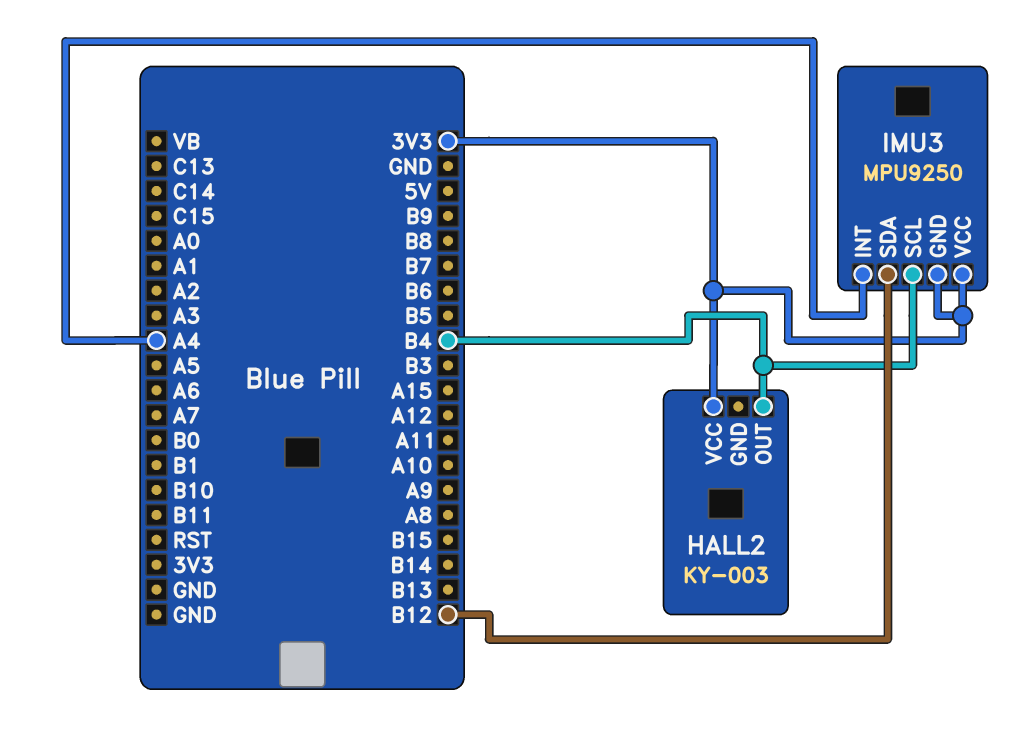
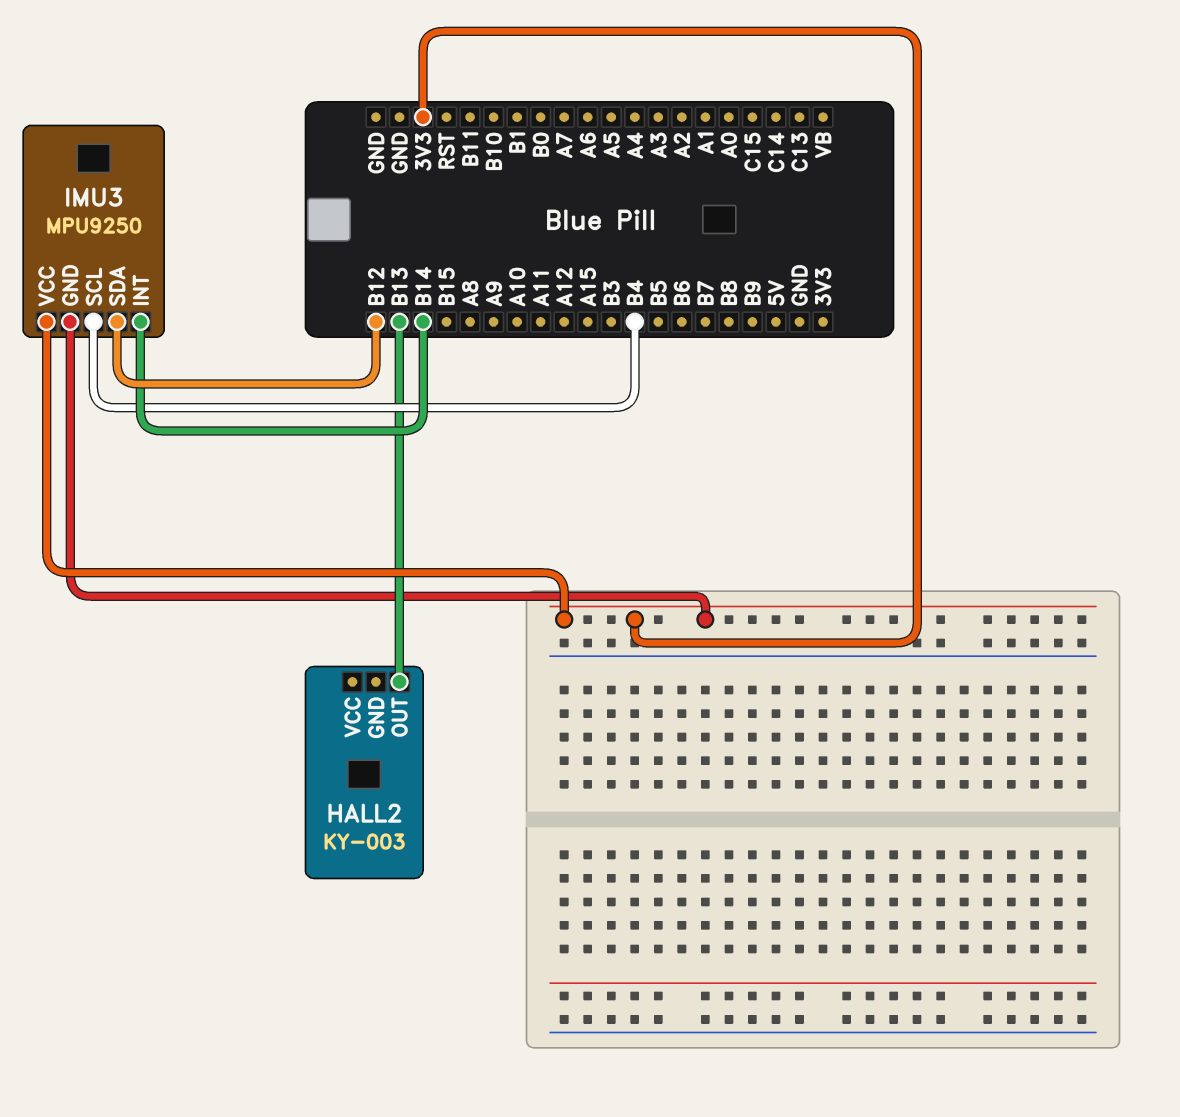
HALL2 pin OUT: B4 -> B13
HALL2 pin VCC: 3V3 -> none
IMU3 pin INT: A4 -> B14

